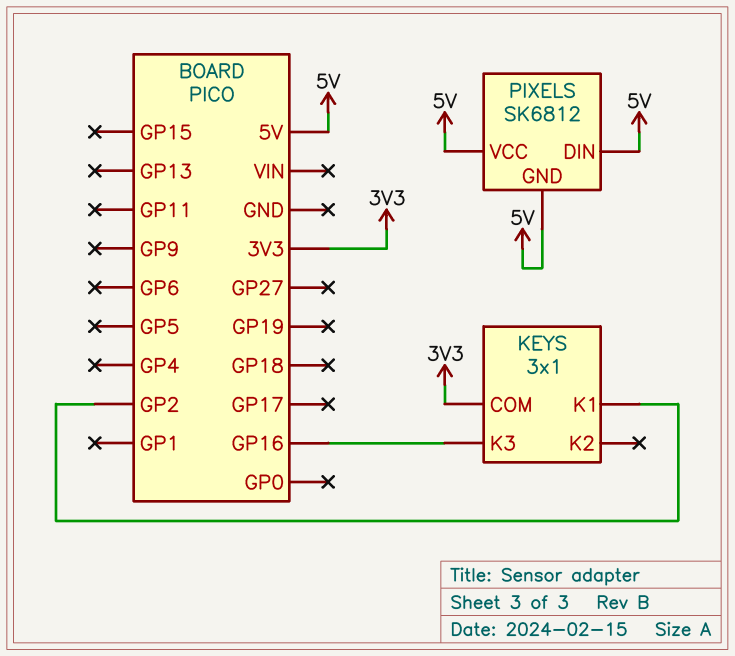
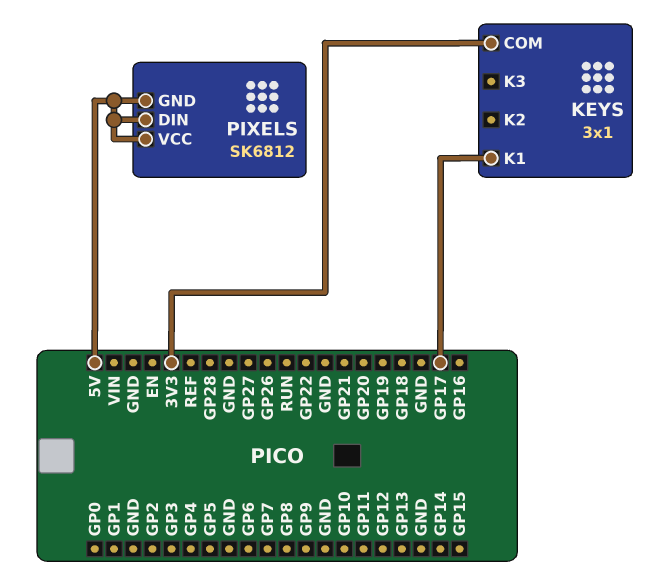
KEYS pin K1: GP2 -> GP17
KEYS pin K3: GP16 -> none

